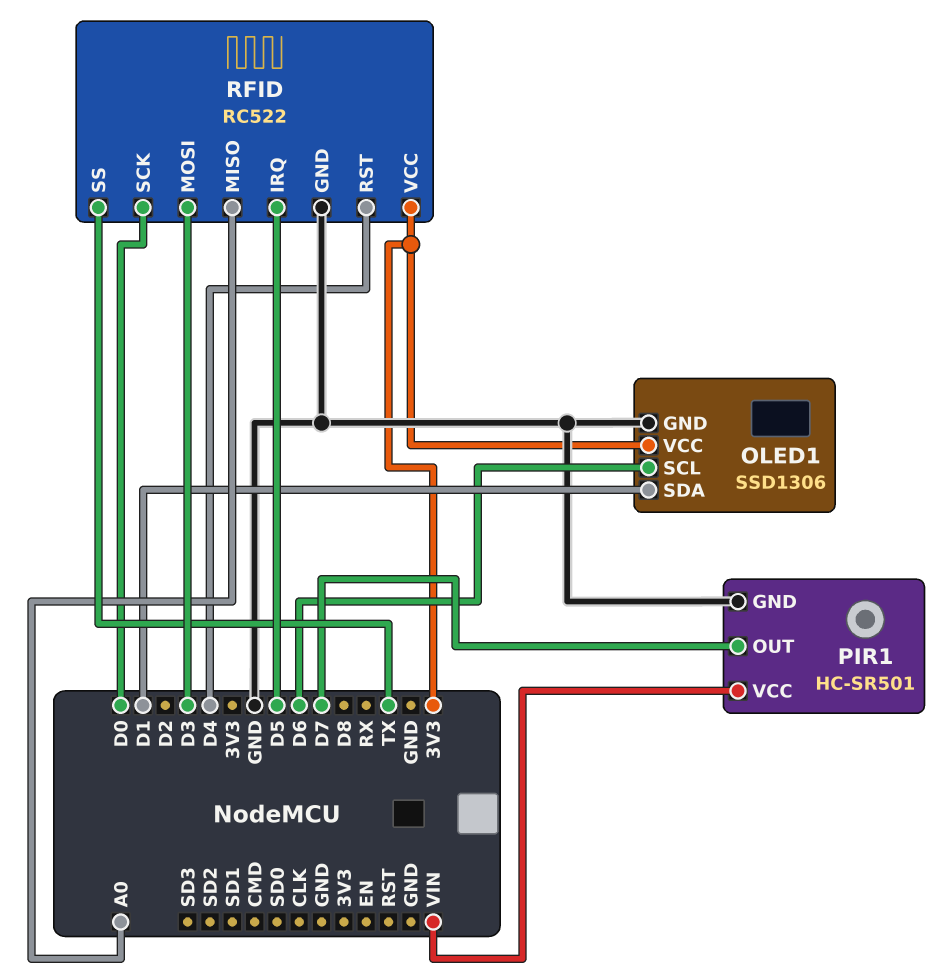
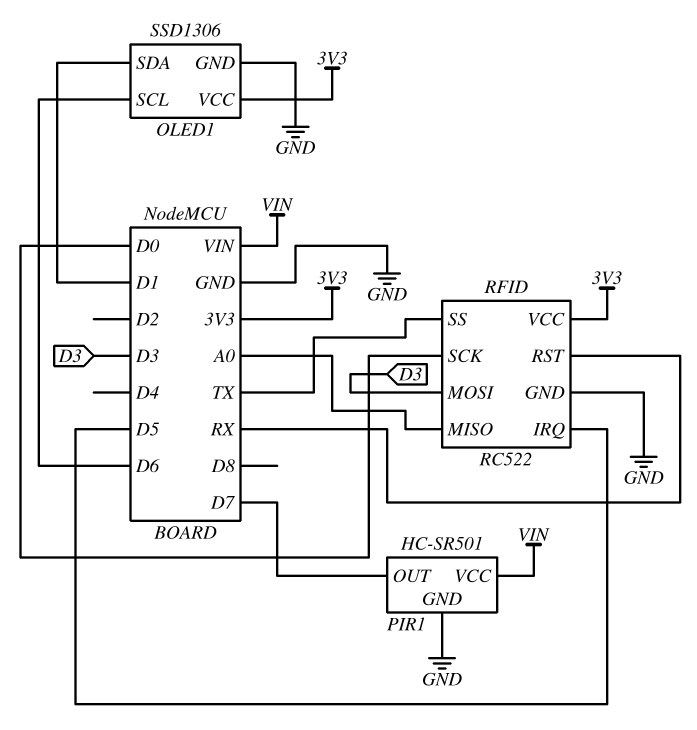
RFID pin RST: D4 -> RX

